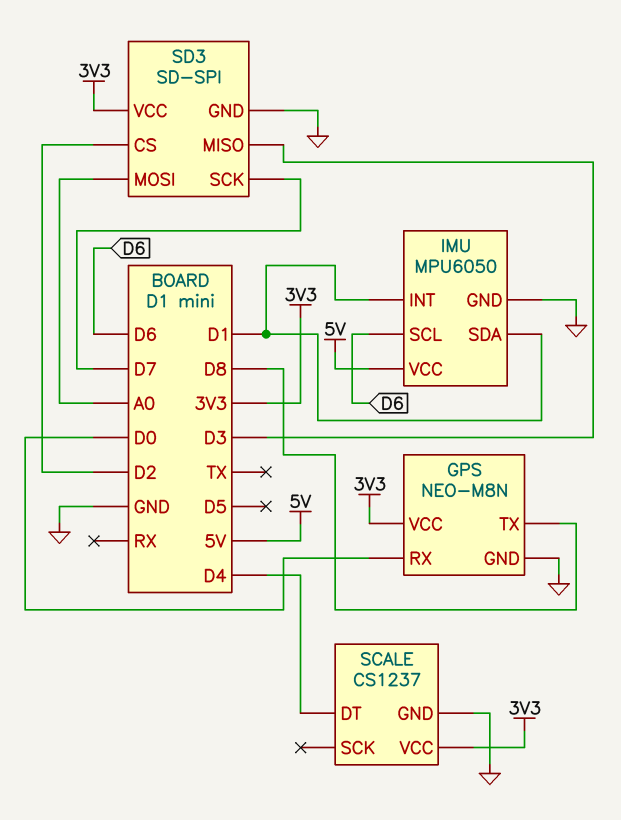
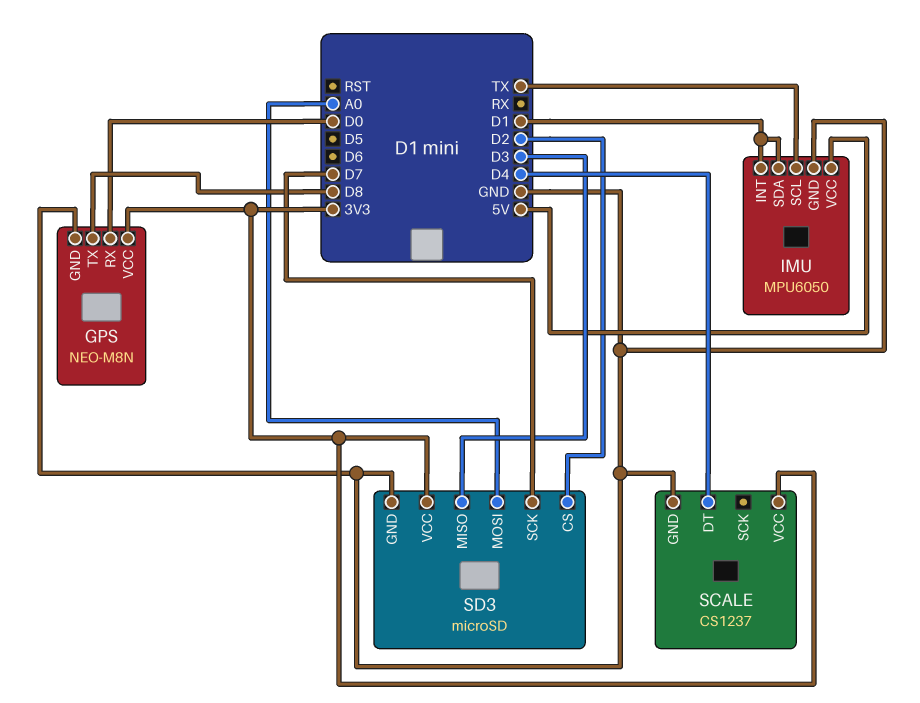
IMU pin SCL: D6 -> TX
SD3: SD-SPI -> microSD

